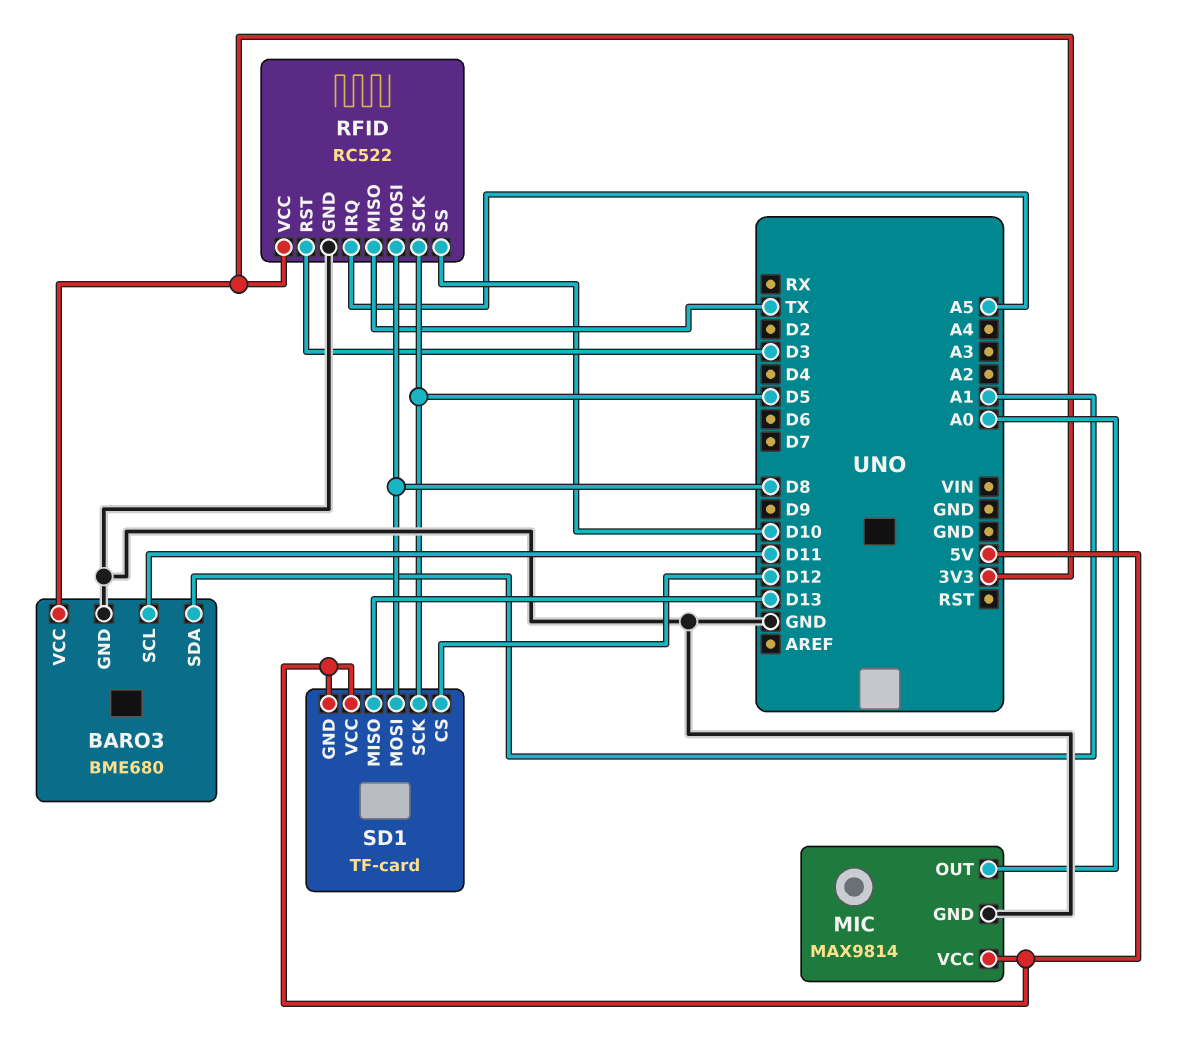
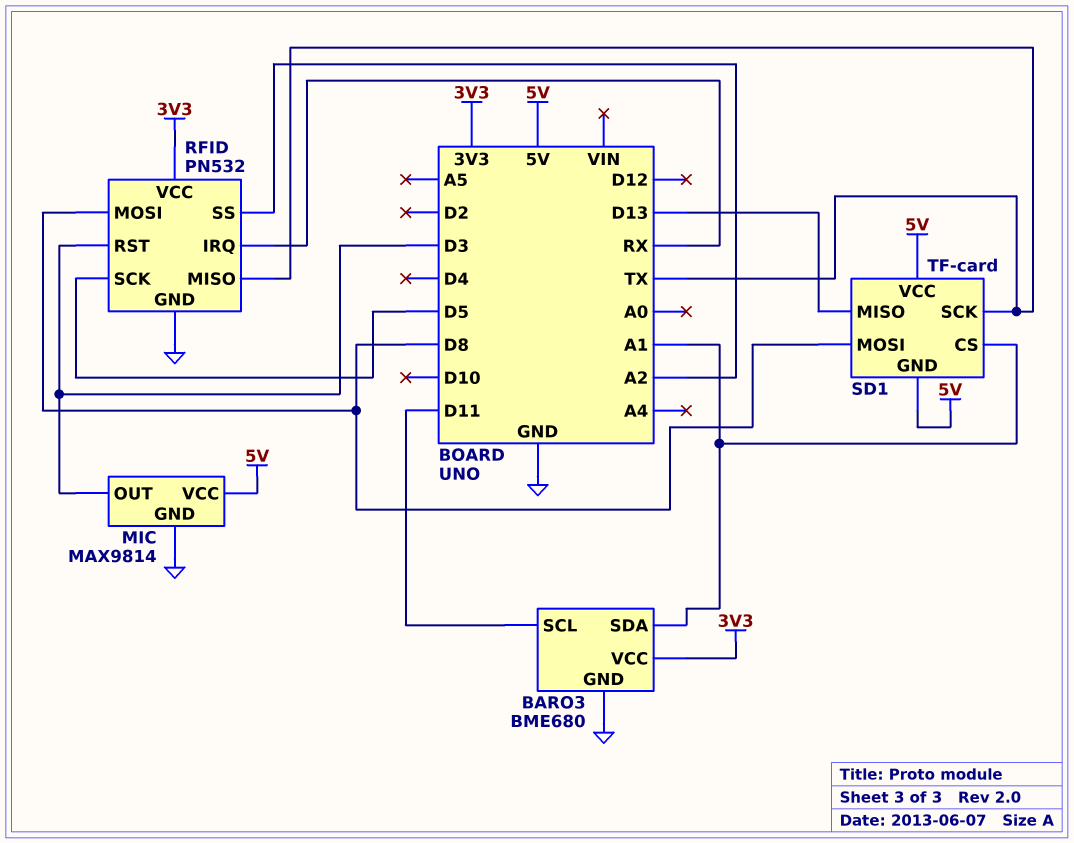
MIC pin OUT: A0 -> D3
RFID: RC522 -> PN532
RFID pin IRQ: A5 -> RX
RFID pin SS: D10 -> A2
SD1 pin CS: D12 -> A1
SD1 pin SCK: D5 -> TX

